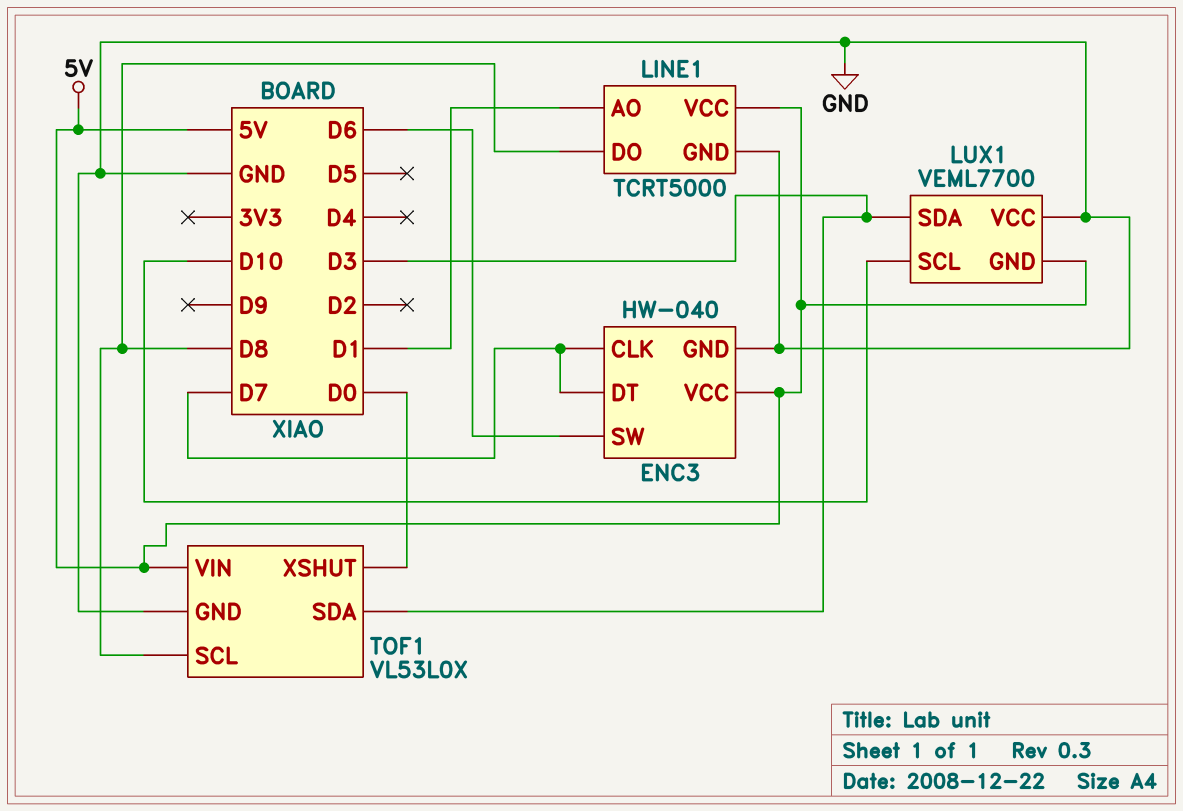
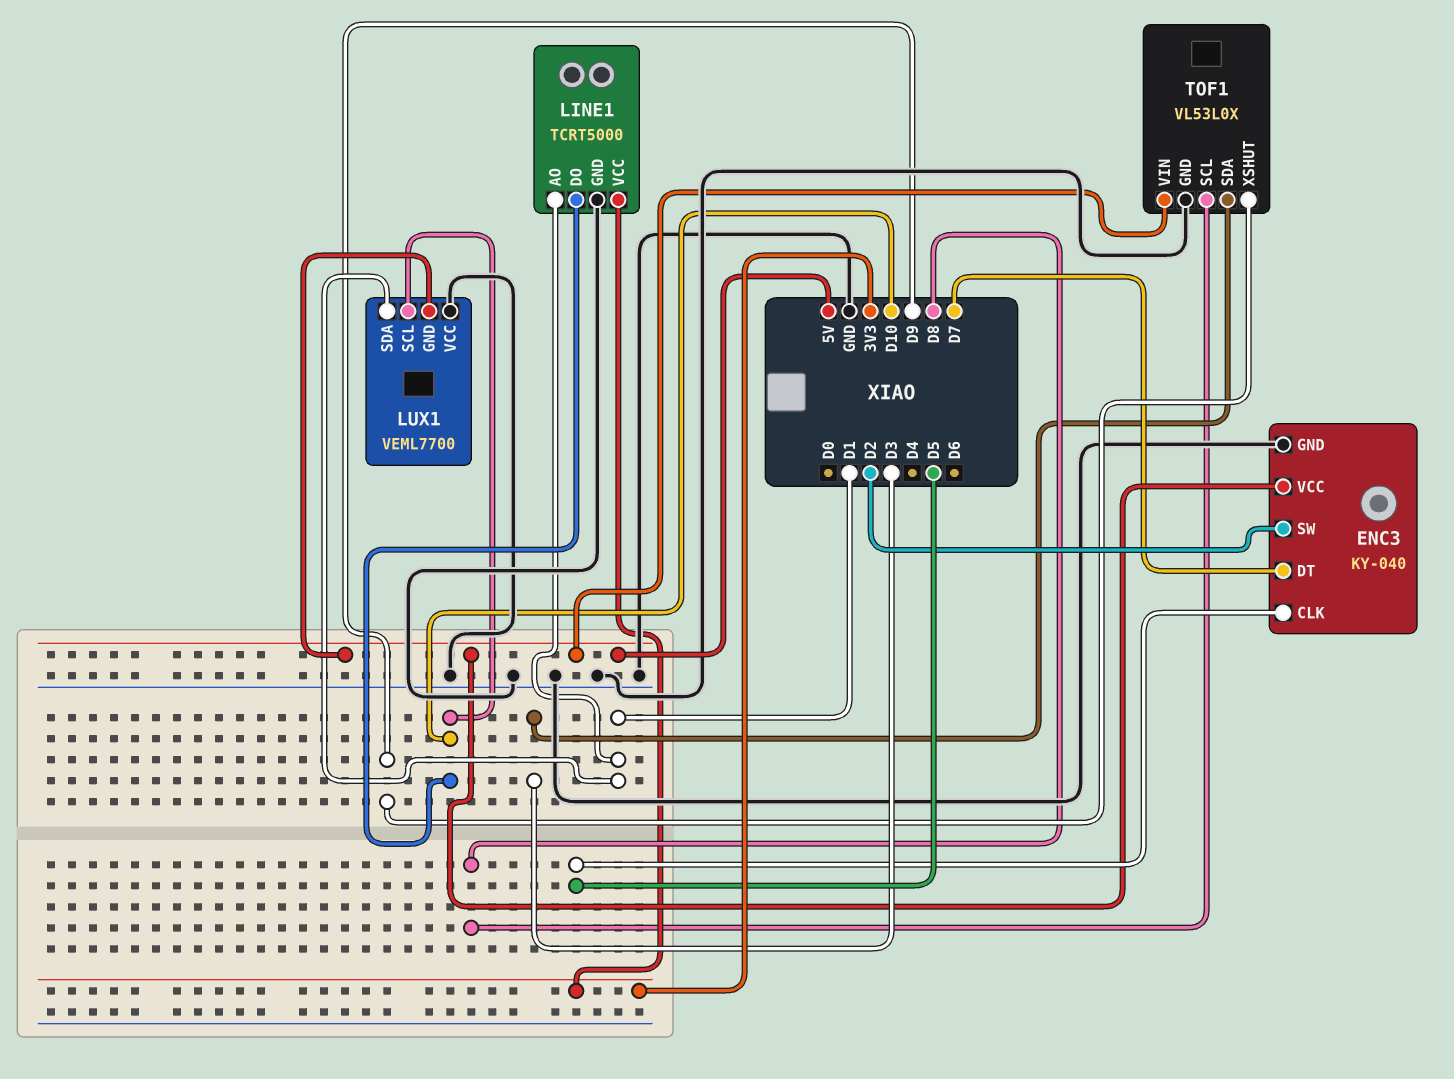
ENC3: HW-040 -> KY-040
ENC3 pin CLK: D7 -> D5
ENC3 pin SW: D6 -> D2
LINE1 pin DO: D8 -> D10
LINE1 pin VCC: 5V -> 3V3
LUX1 pin SDA: D3 -> D1
TOF1 pin XSHUT: D0 -> D9

